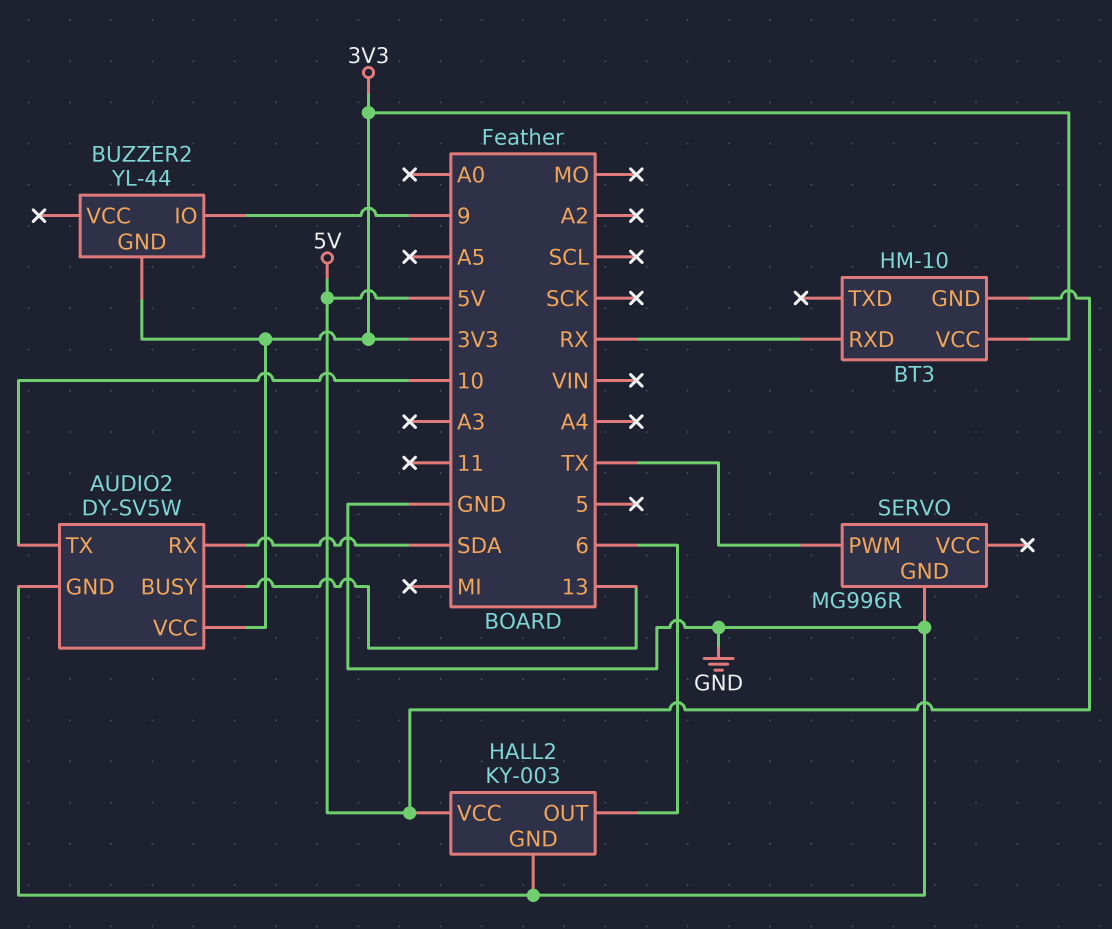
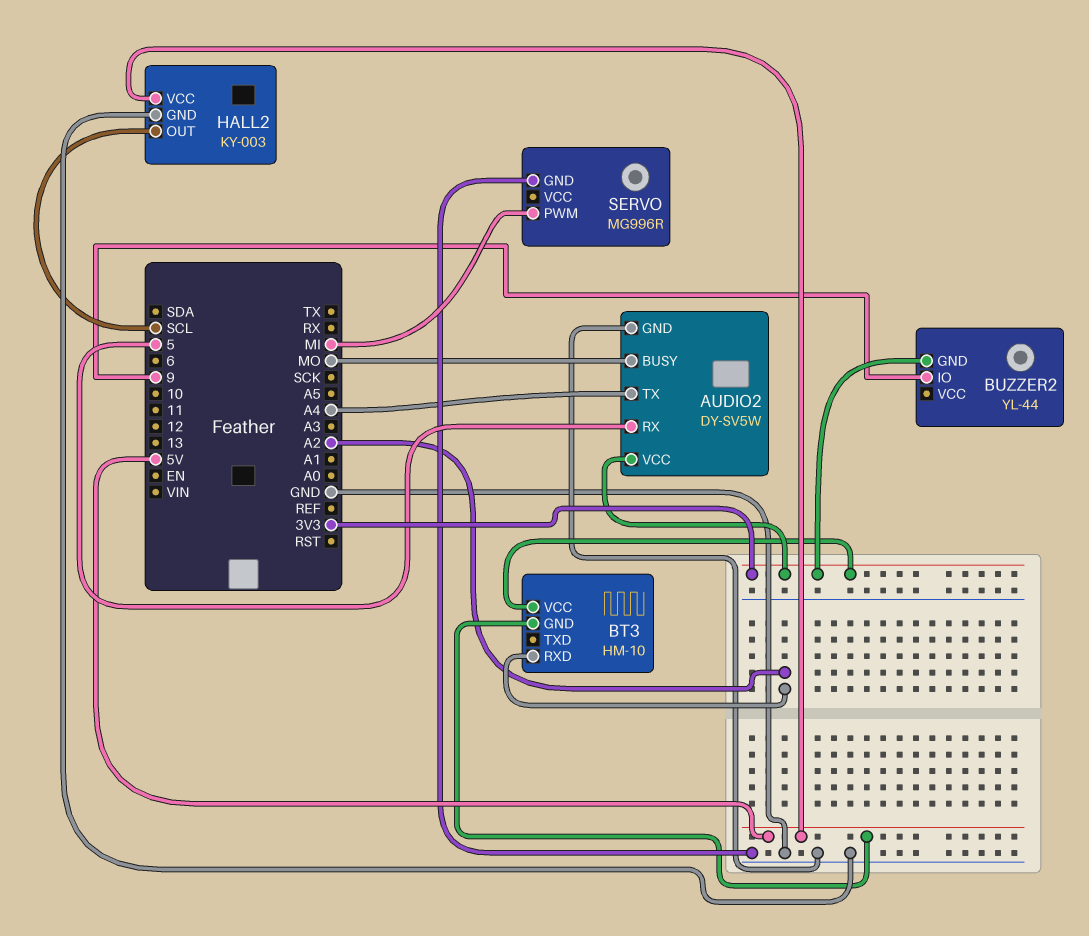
AUDIO2 pin BUSY: 13 -> MO
AUDIO2 pin RX: SDA -> 5
AUDIO2 pin TX: 10 -> A4
BT3 pin RXD: RX -> A2
HALL2 pin OUT: 6 -> SCL
SERVO pin PWM: TX -> MI

